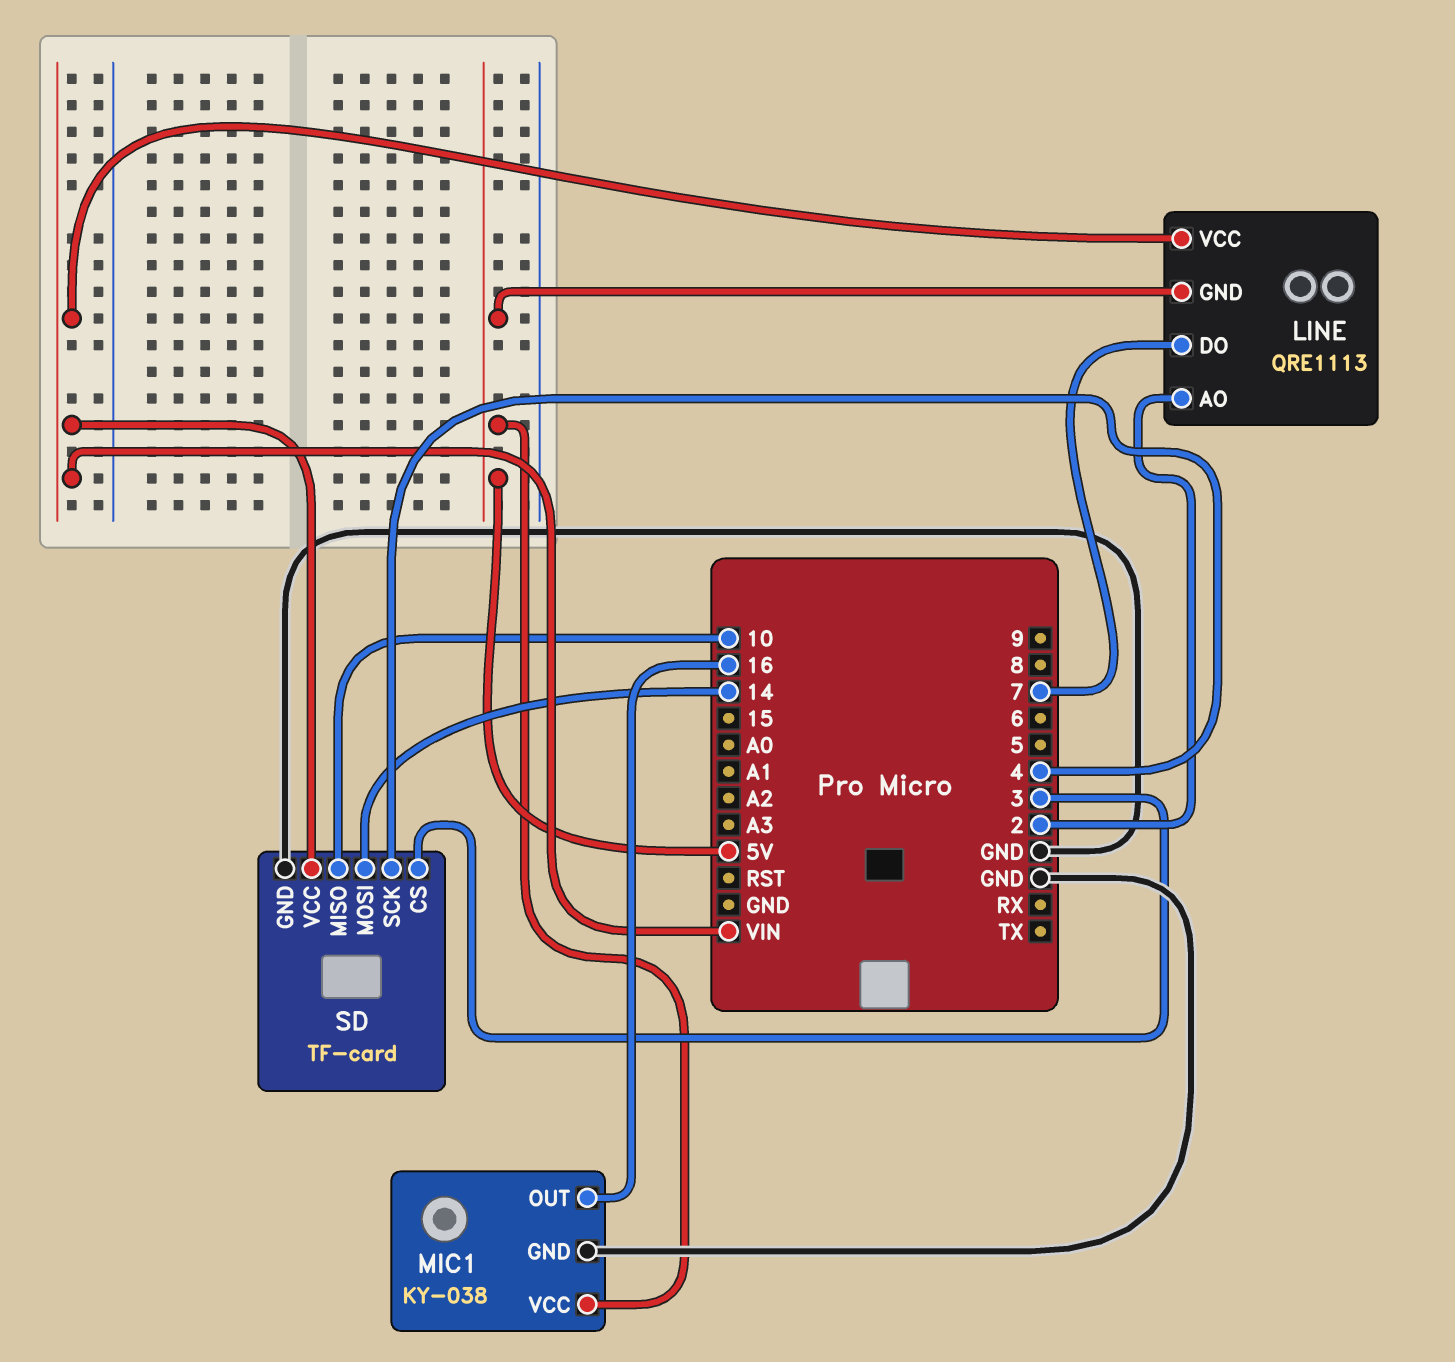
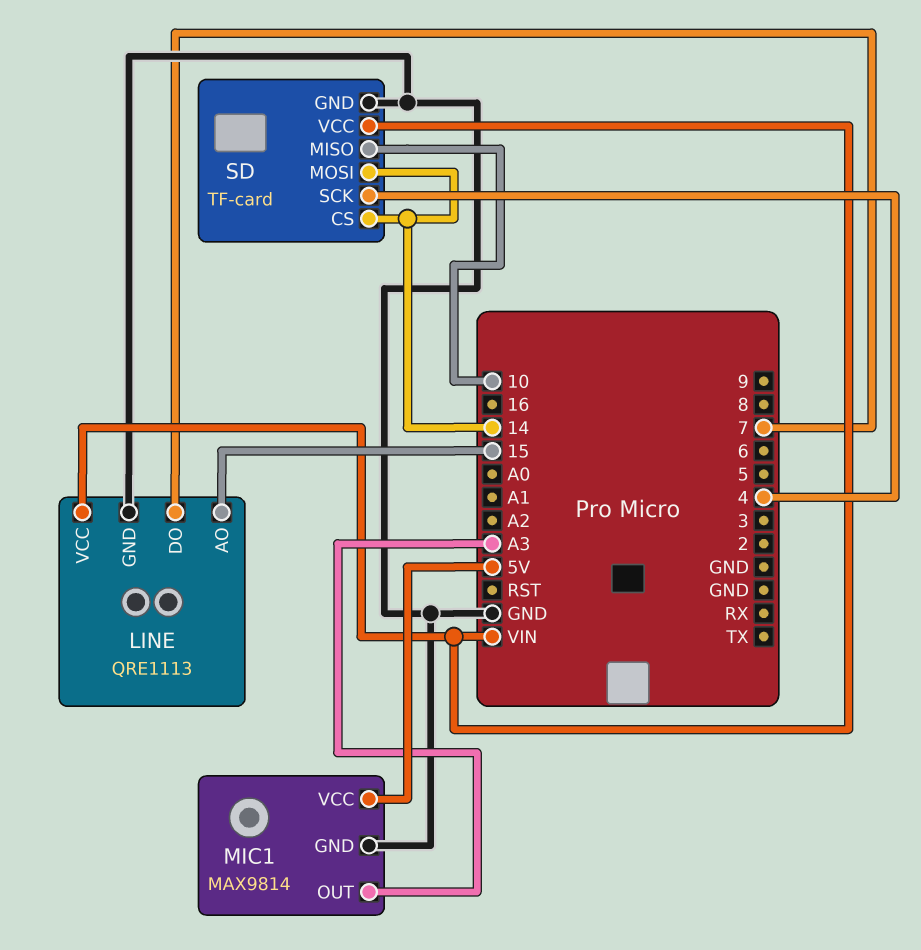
LINE pin AO: 2 -> 15
LINE pin GND: 5V -> GND
MIC1: KY-038 -> MAX9814
MIC1 pin OUT: 16 -> A3
SD pin CS: 3 -> 14

